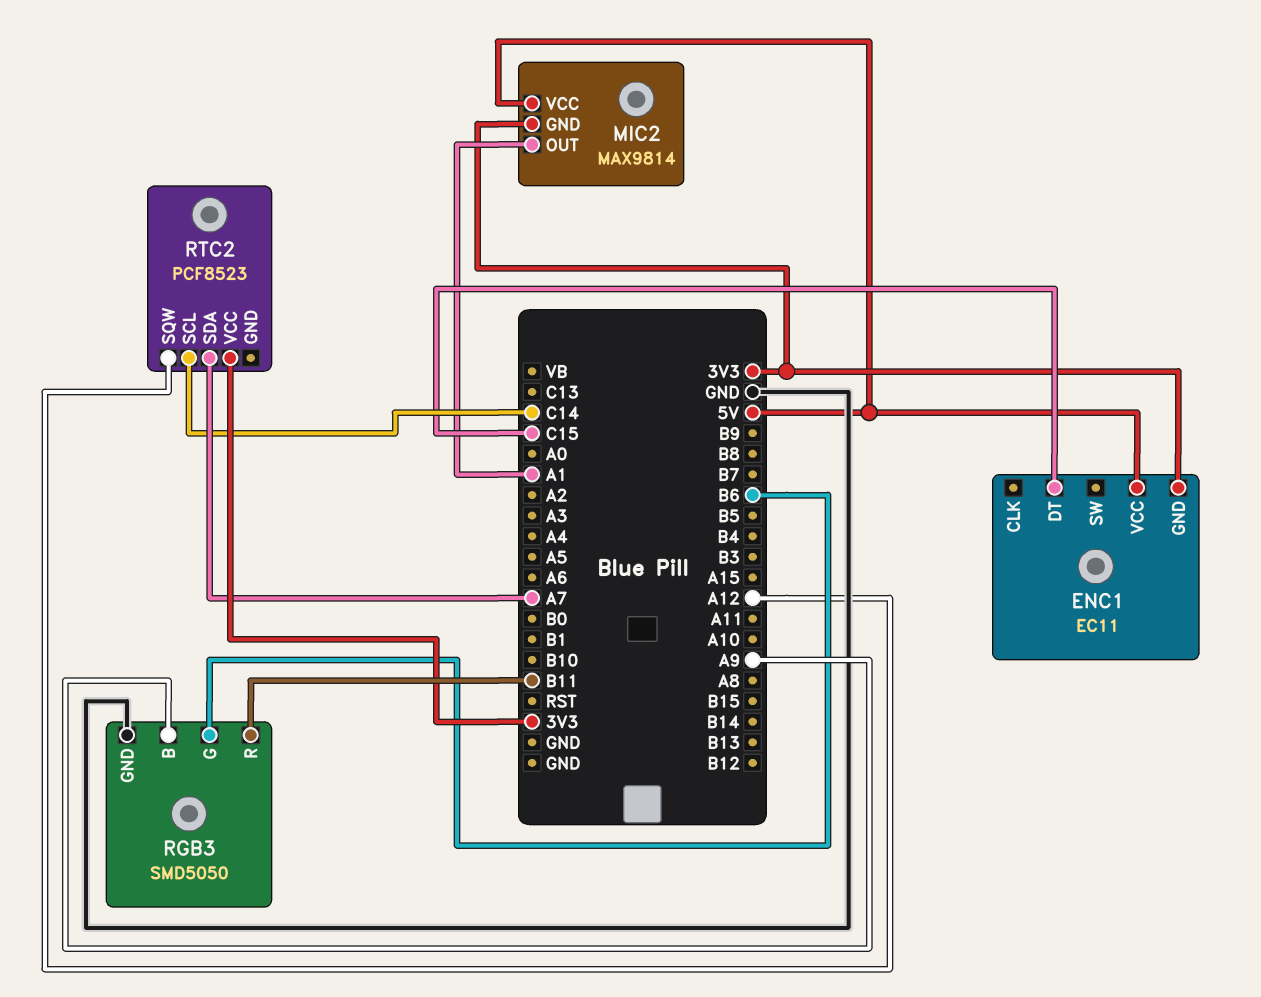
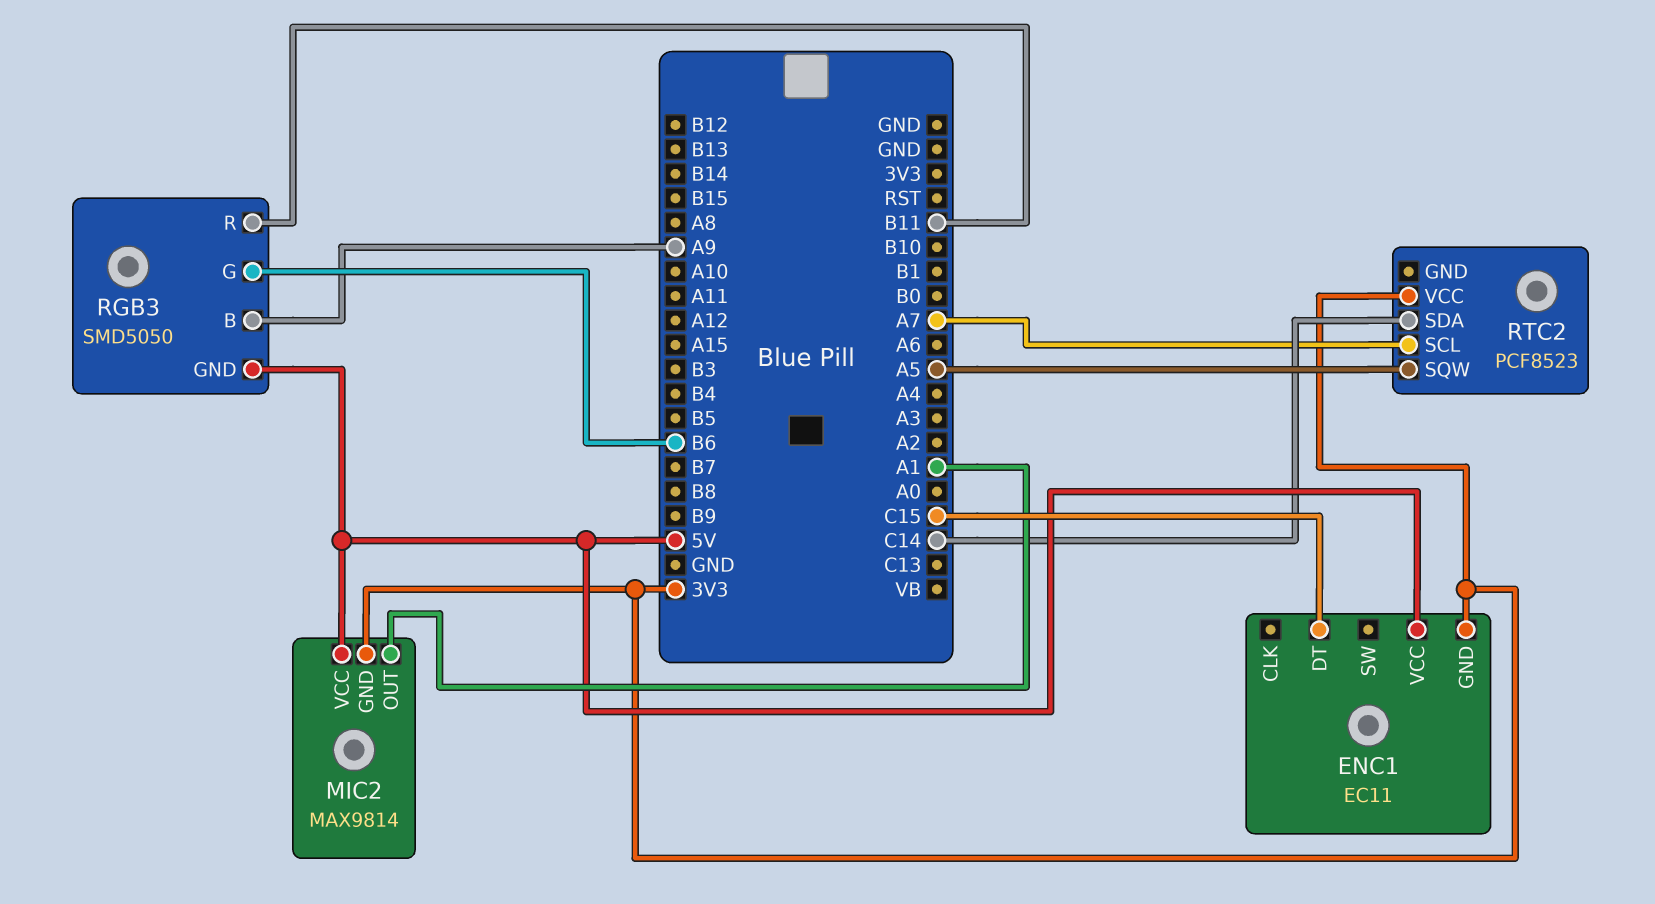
RGB3 pin GND: GND -> 5V
RTC2 pin SCL: C14 -> A7
RTC2 pin SDA: A7 -> C14
RTC2 pin SQW: A12 -> A5

